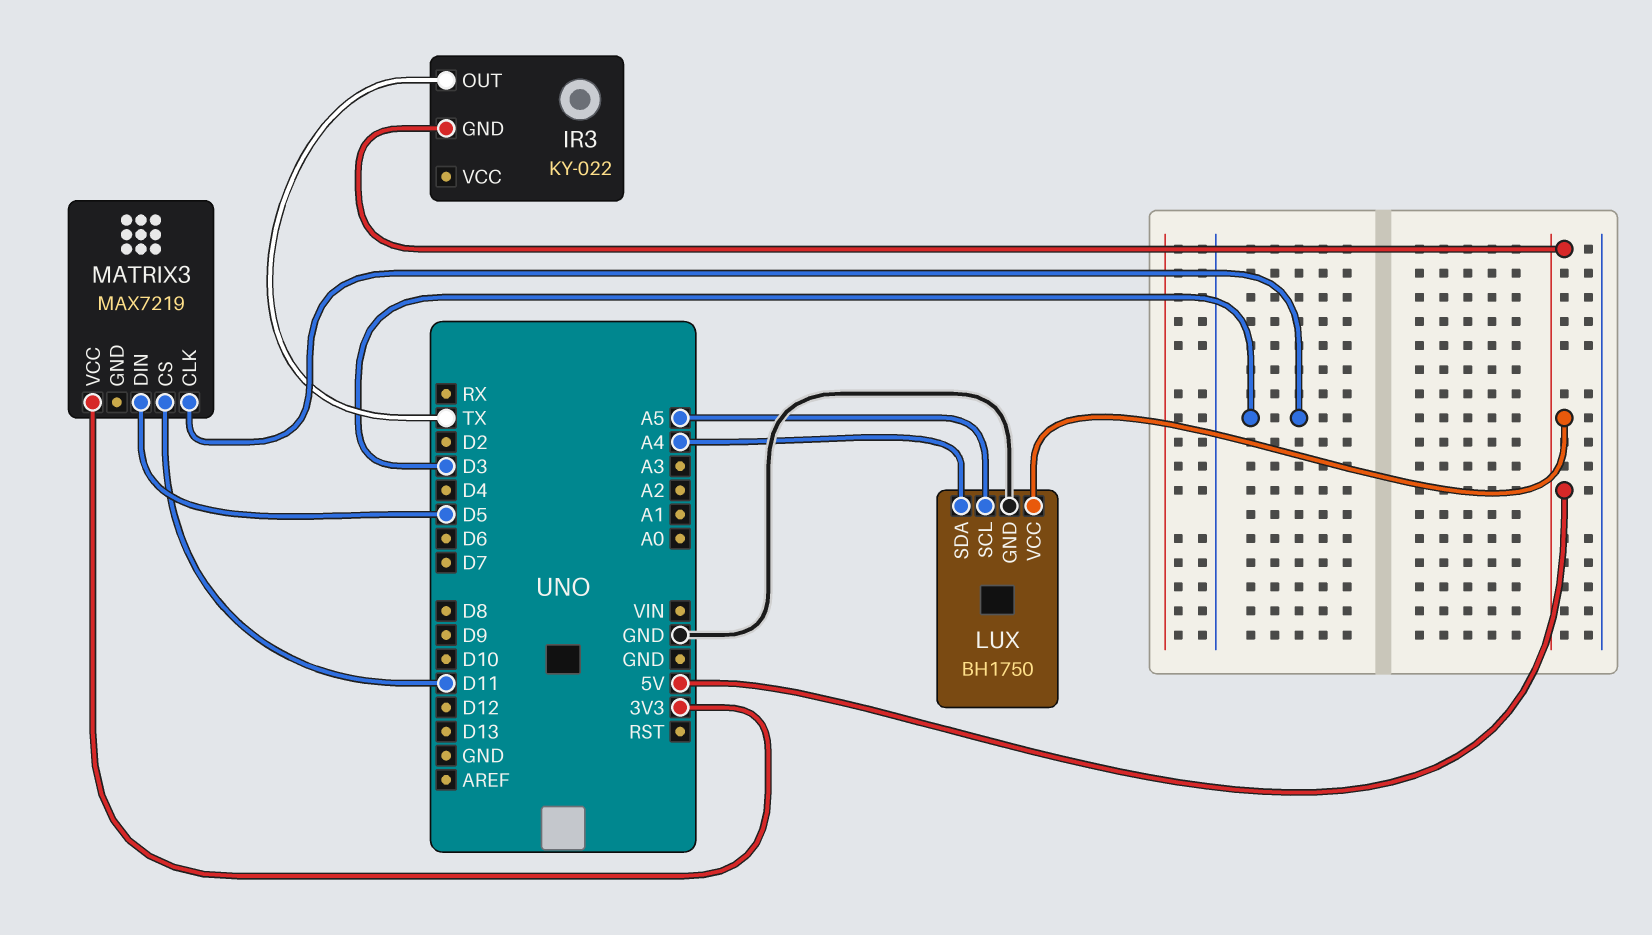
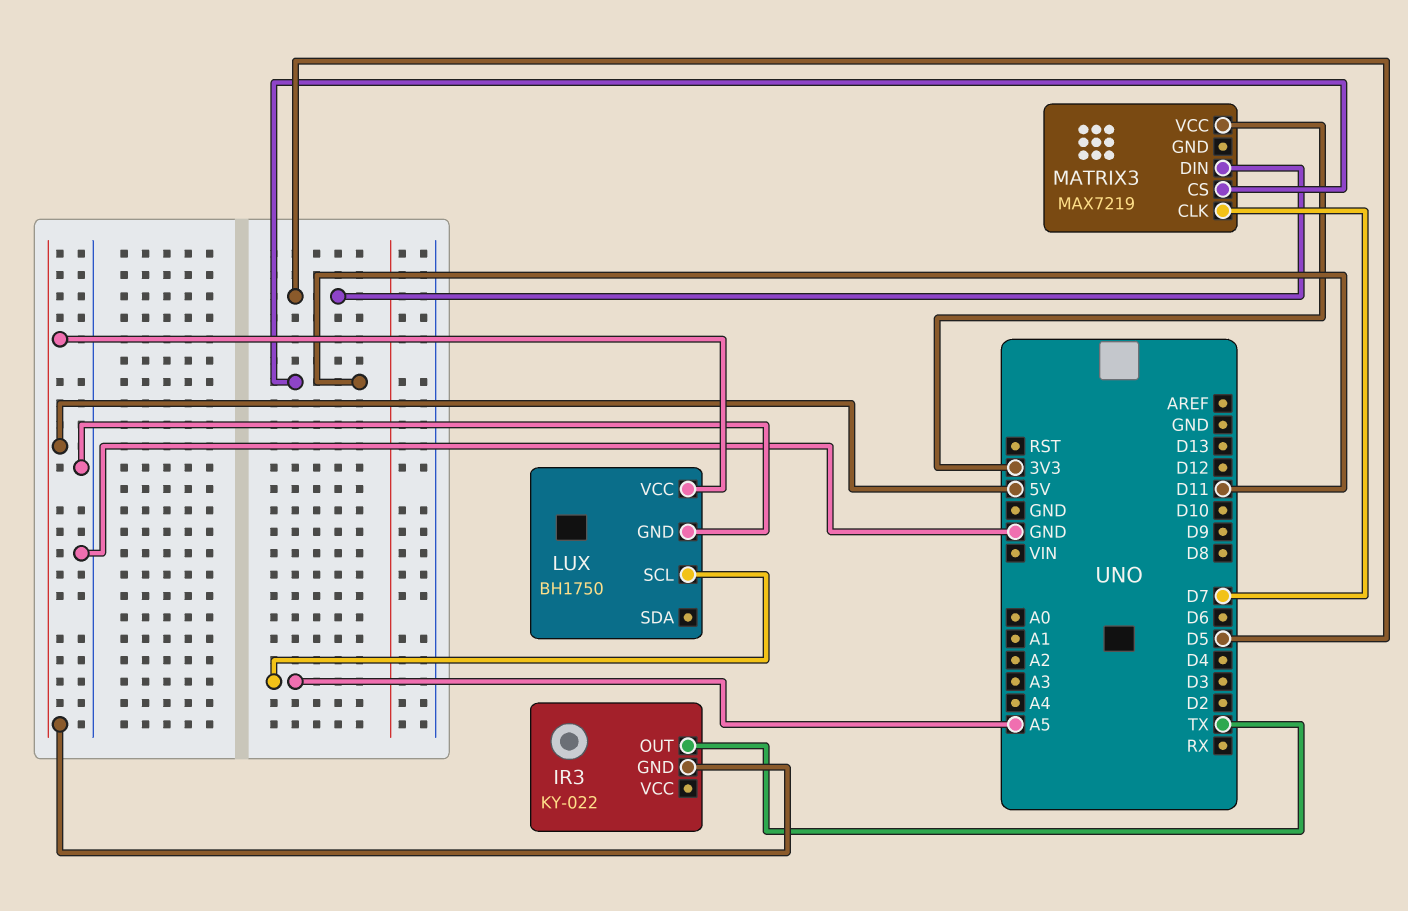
LUX pin SDA: A4 -> none
MATRIX3 pin CLK: D3 -> D7

